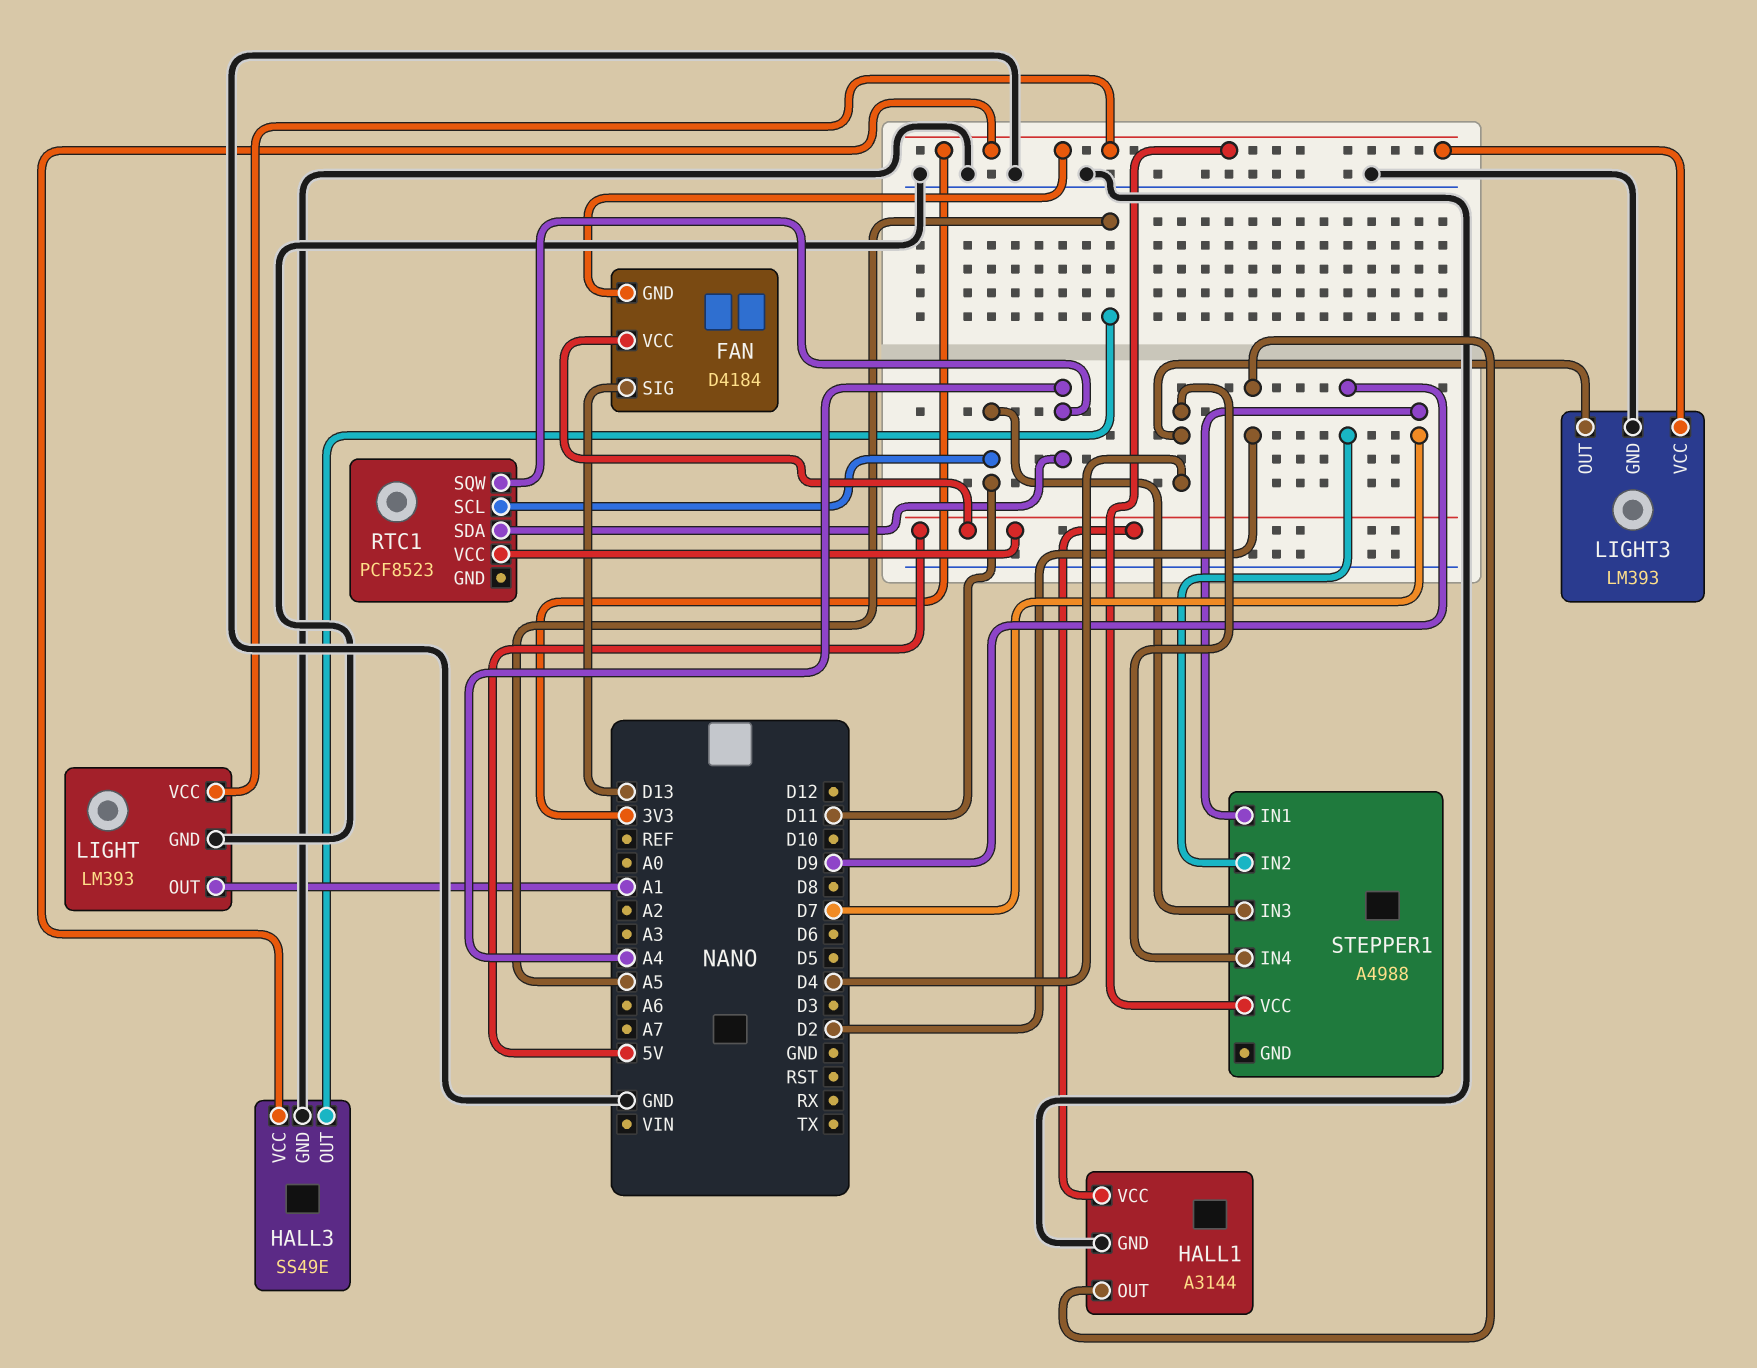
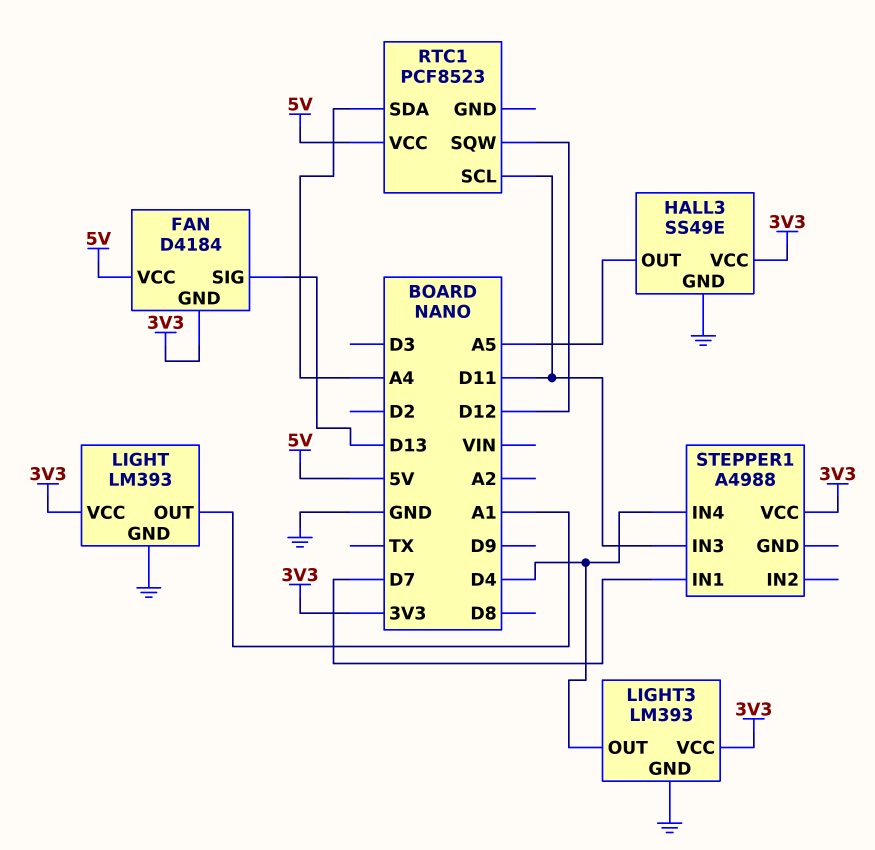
HALL1: A3144 -> none
HALL1 pin GND: GND -> none
HALL1 pin OUT: D2 -> none
HALL1 pin VCC: 5V -> none
RTC1 pin SQW: A4 -> D12
STEPPER1 pin IN2: D9 -> none

